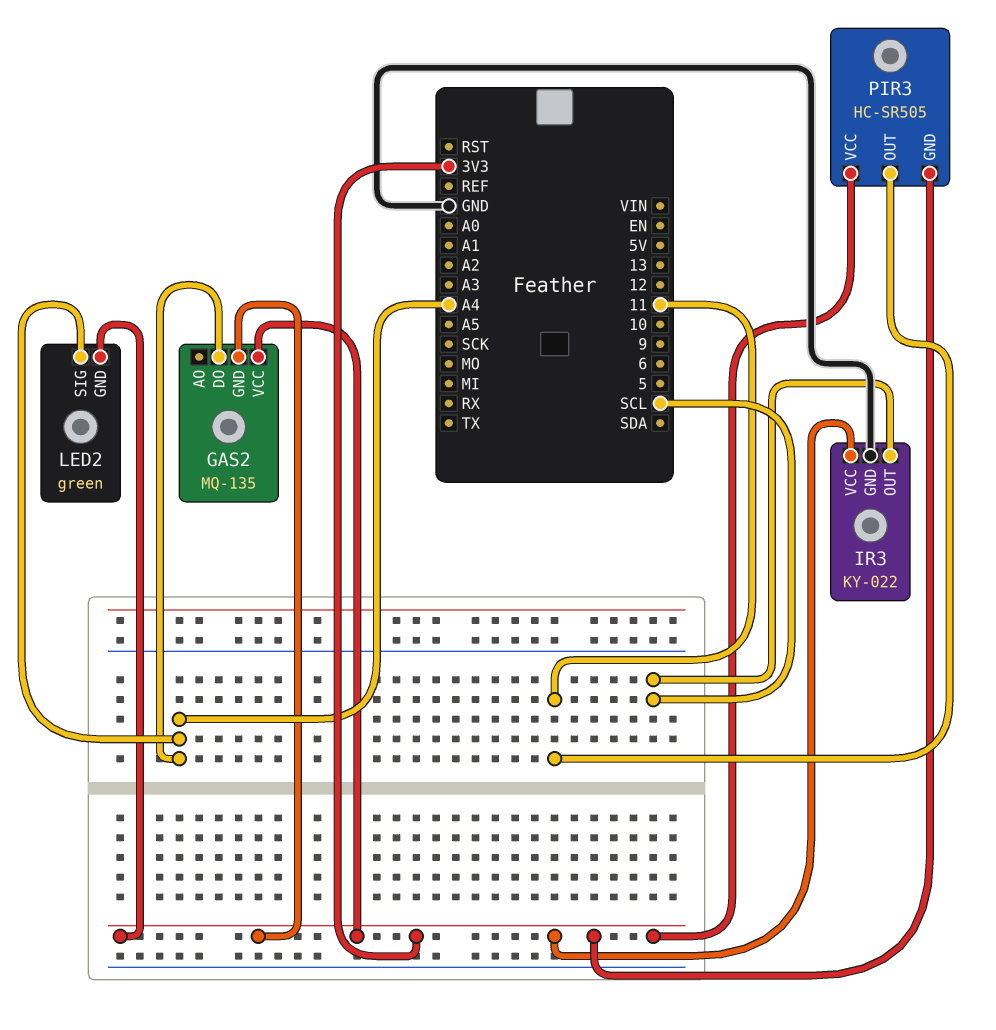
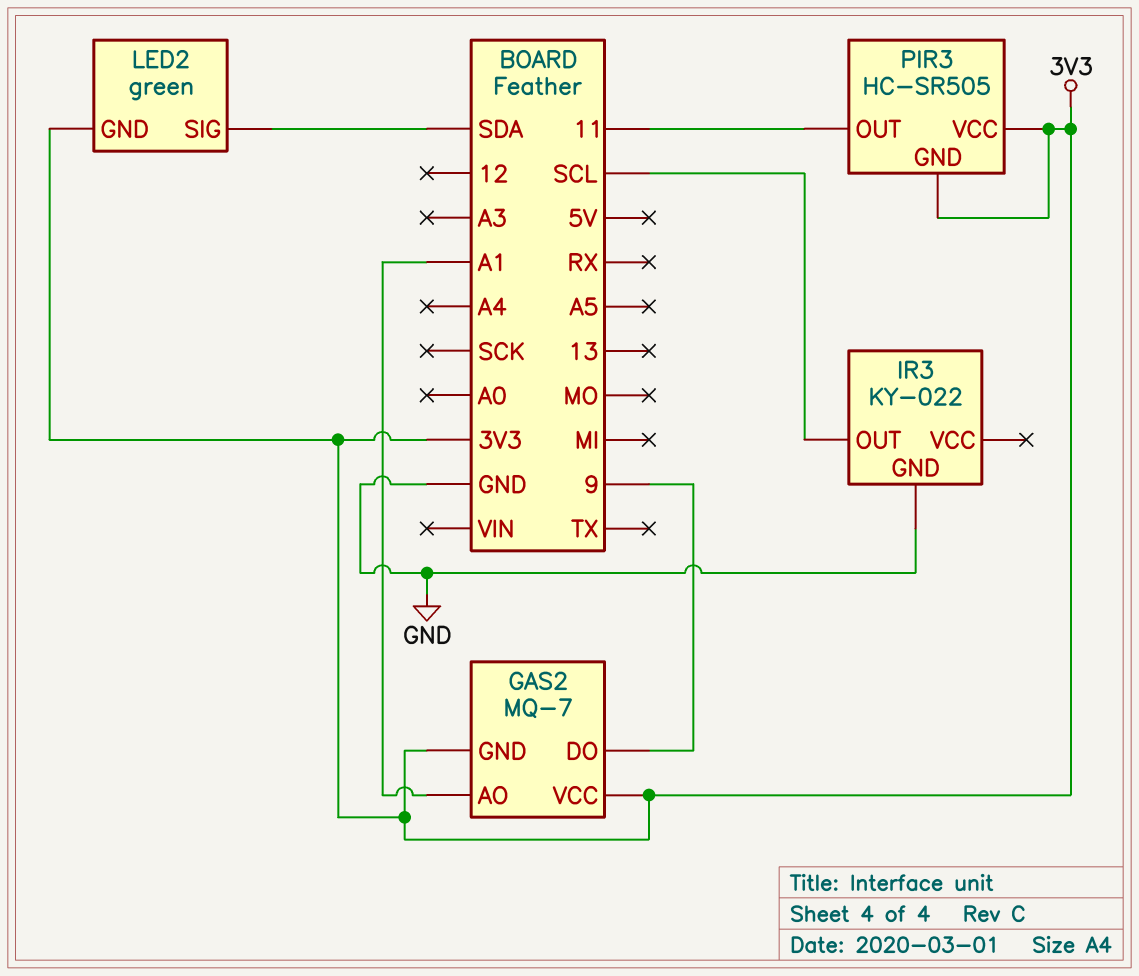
GAS2: MQ-135 -> MQ-7
GAS2 pin AO: none -> A1
GAS2 pin DO: A4 -> 9
IR3 pin VCC: 3V3 -> none
LED2 pin SIG: A4 -> SDA

